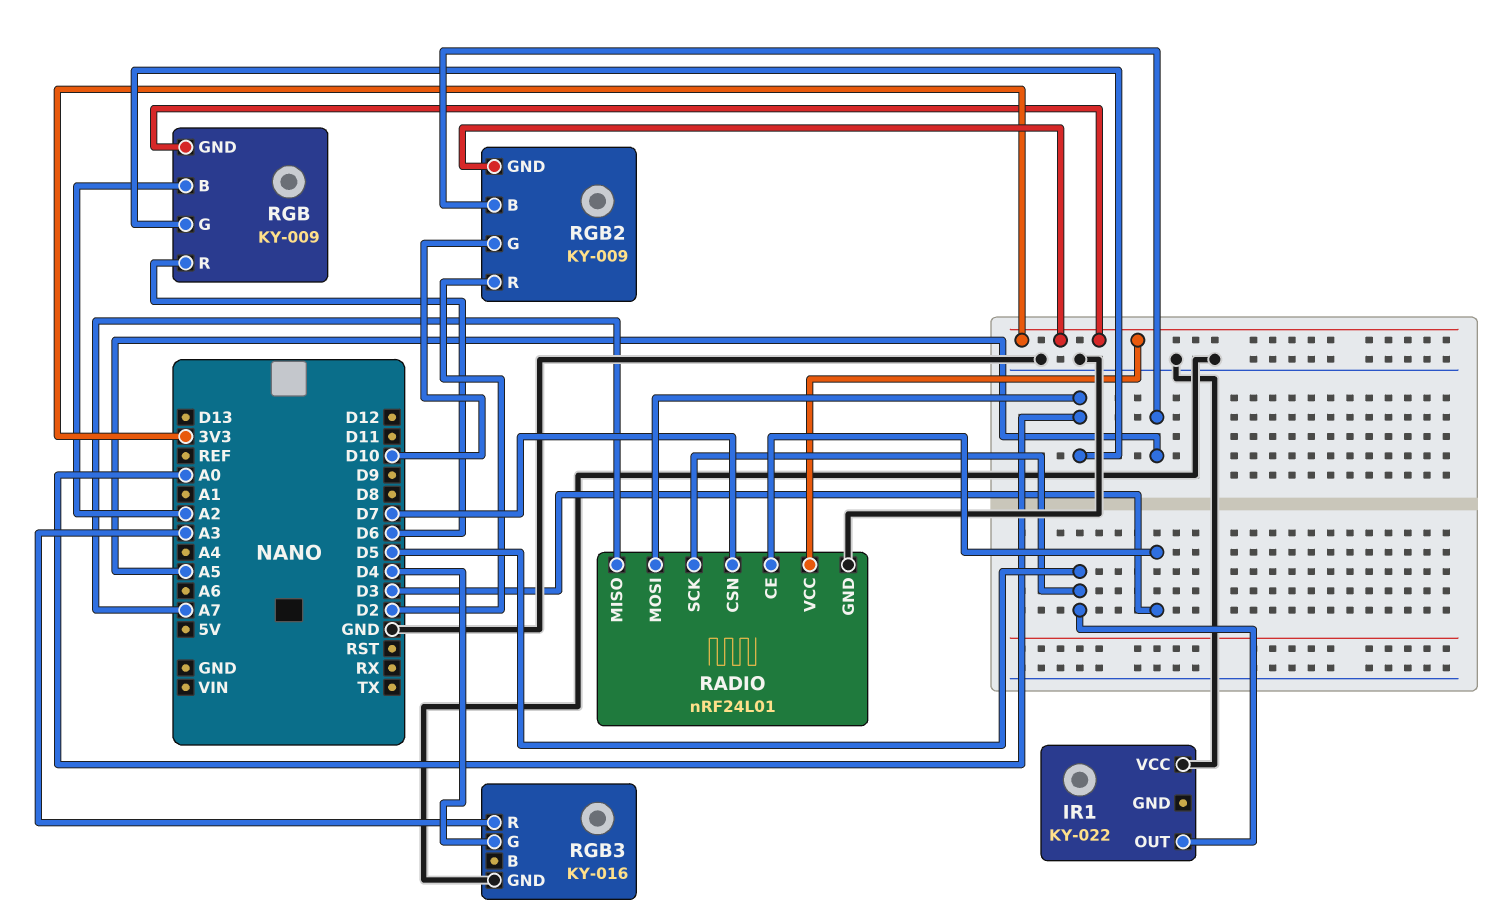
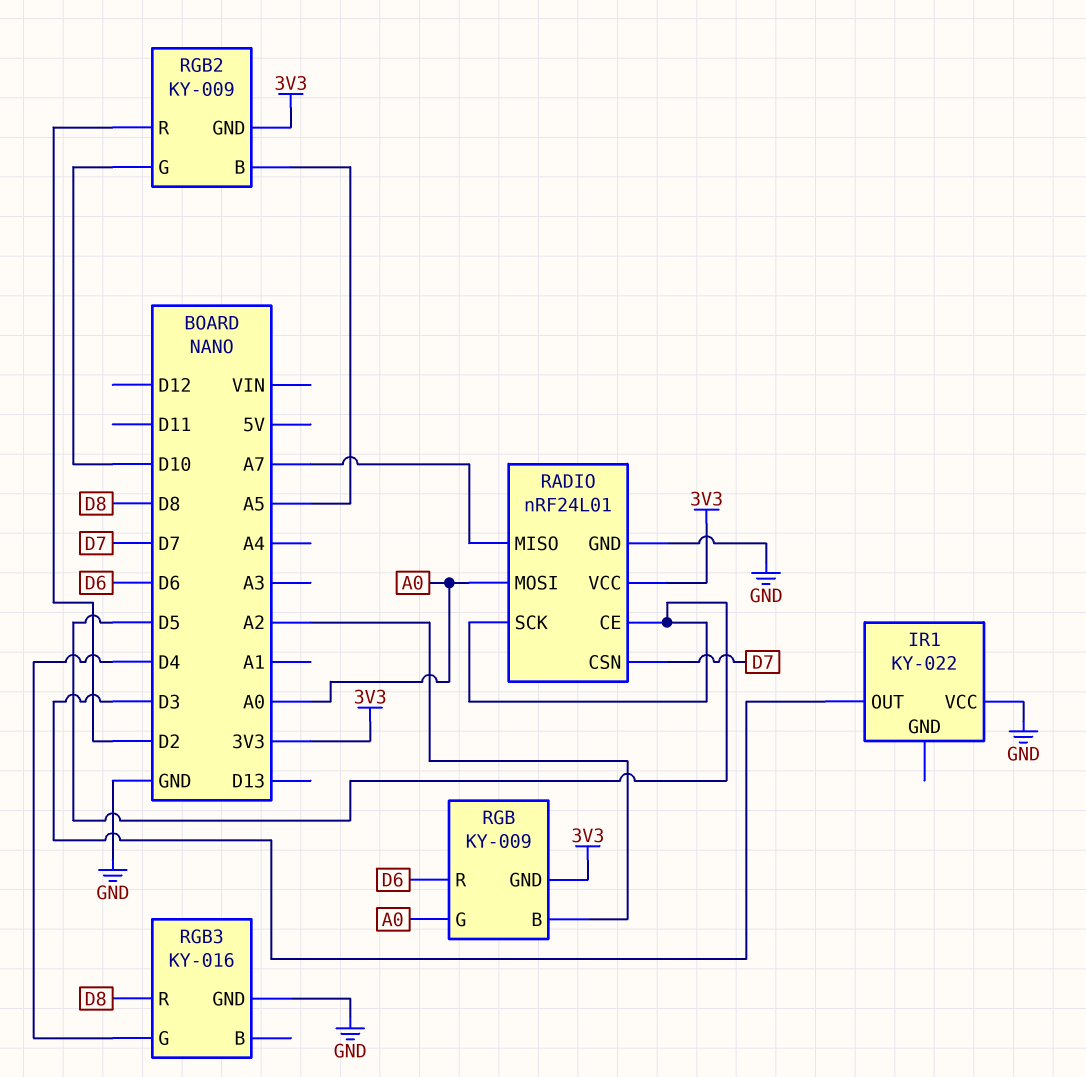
IR1 pin OUT: D5 -> D3
RADIO pin CE: D3 -> D5
RGB3 pin R: A3 -> D8

